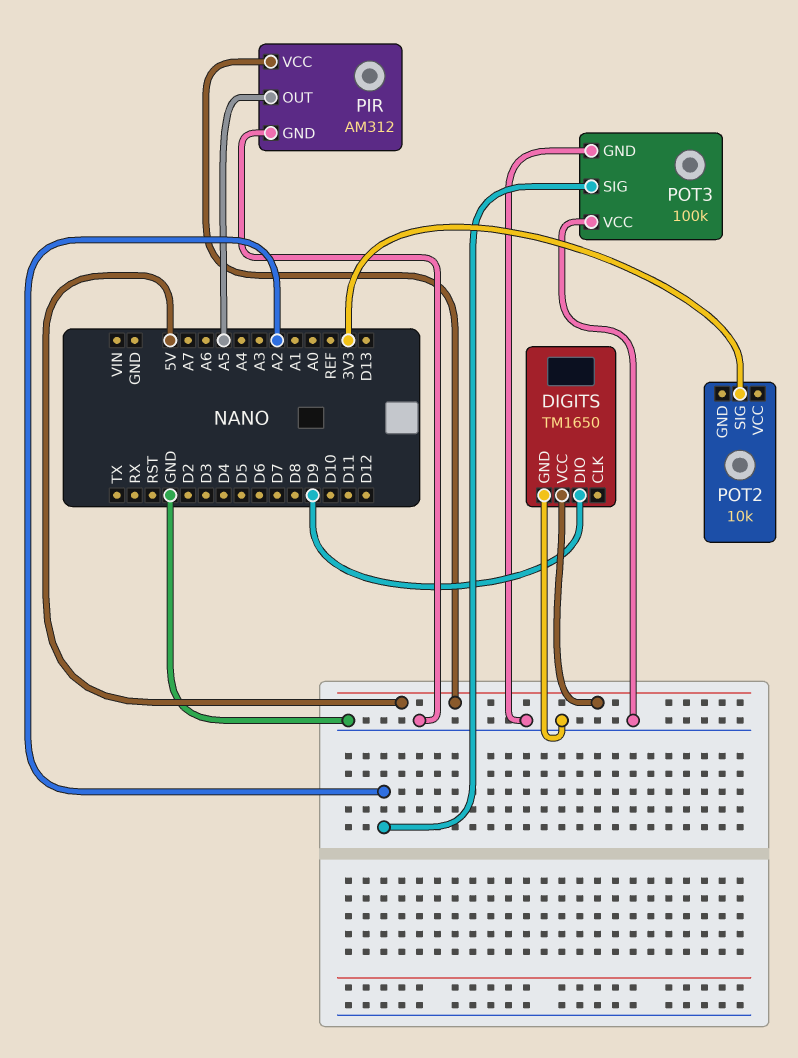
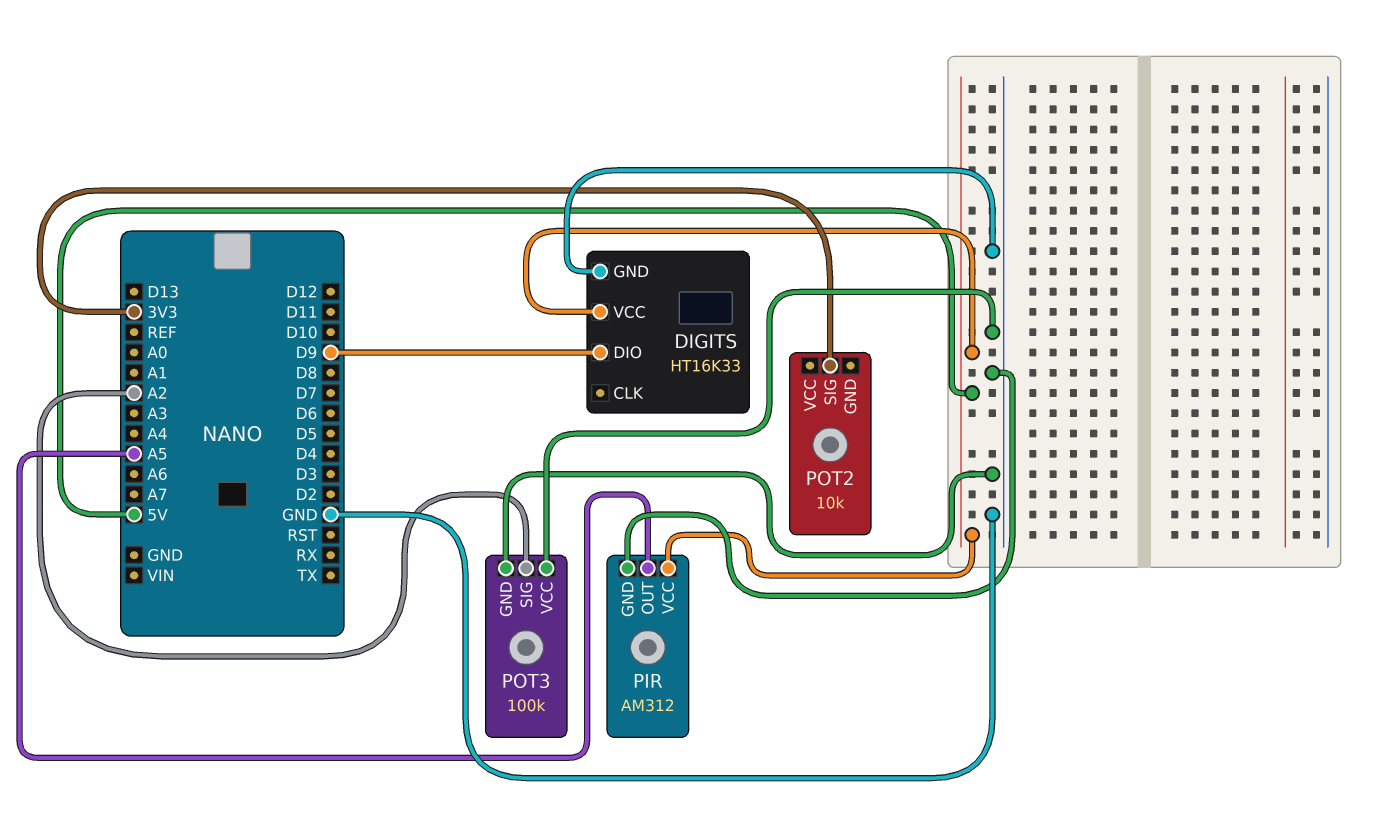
DIGITS: TM1650 -> HT16K33

